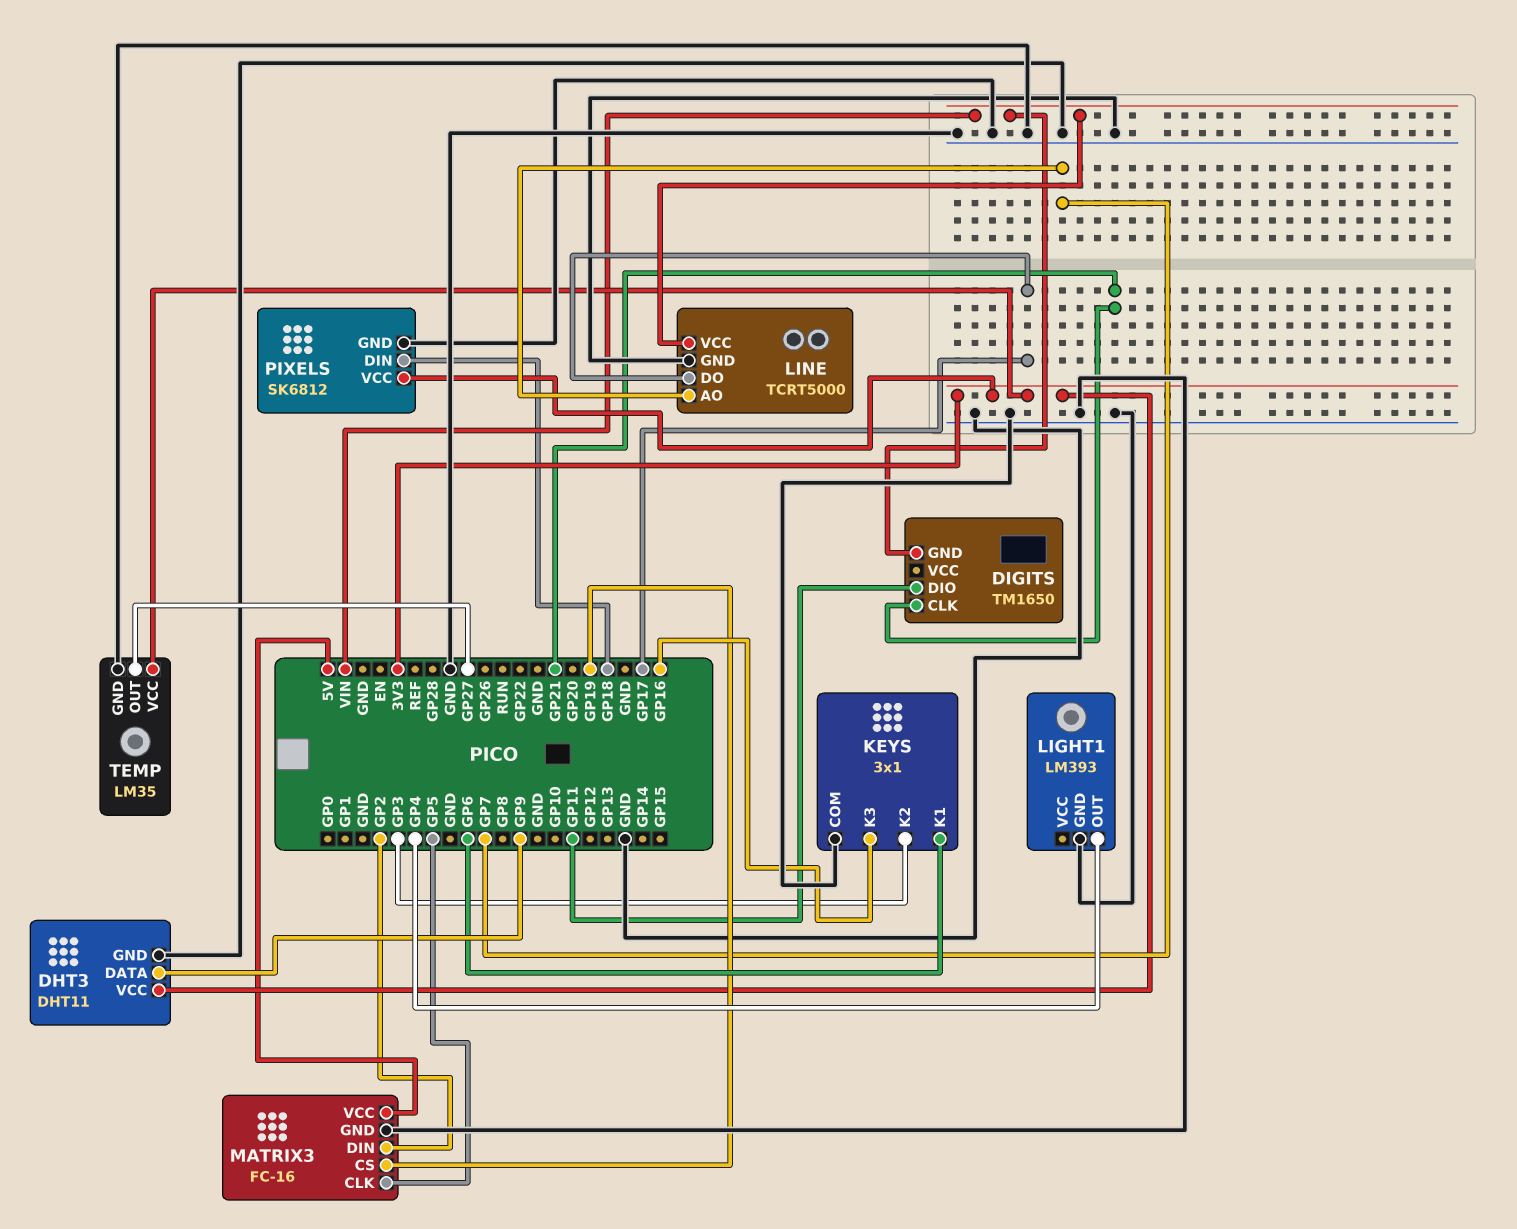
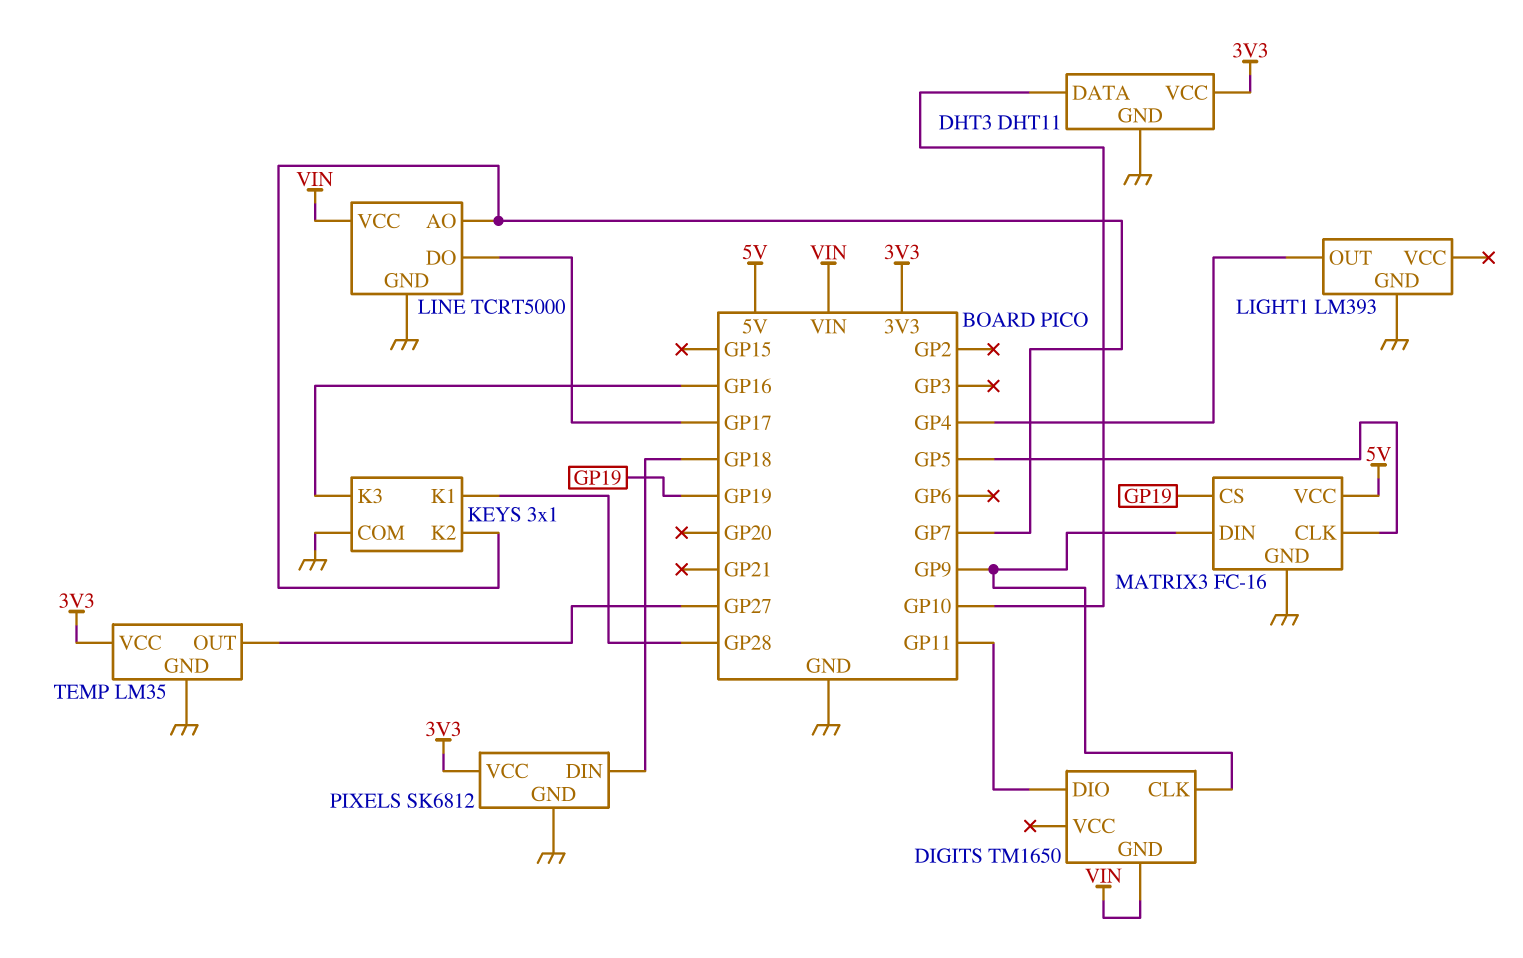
DHT3 pin DATA: GP9 -> GP10
DIGITS pin CLK: GP21 -> GP9
KEYS pin K1: GP6 -> GP28
KEYS pin K2: GP3 -> GP7
MATRIX3 pin DIN: GP2 -> GP9

